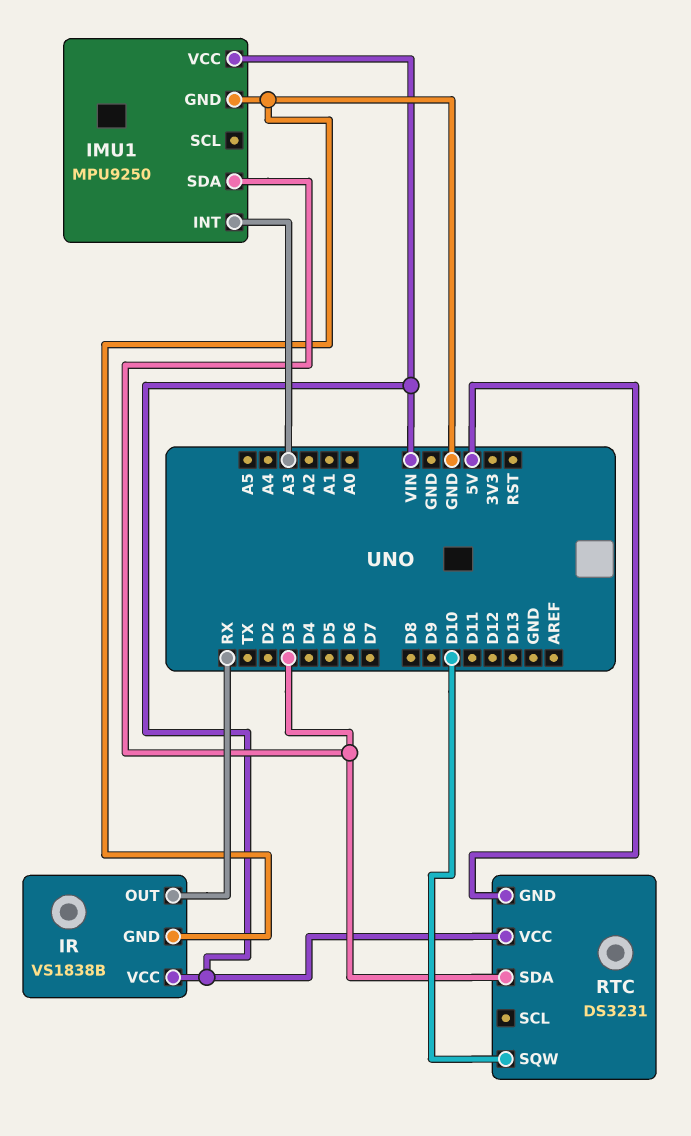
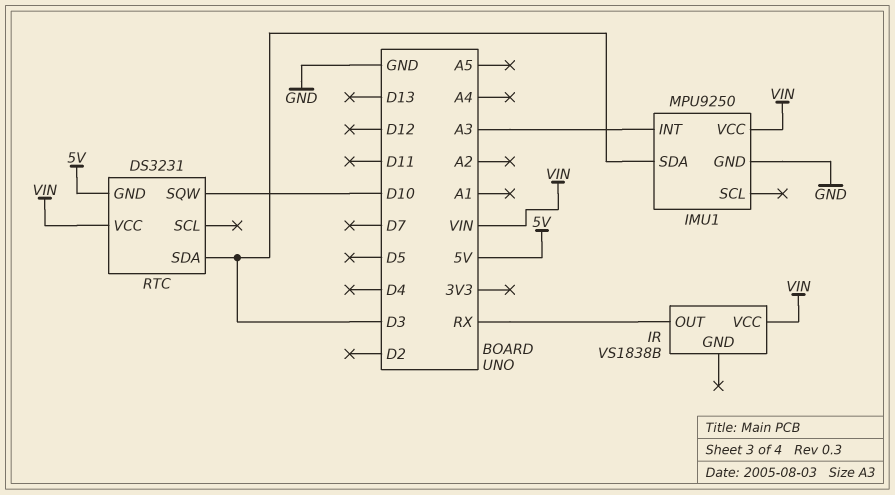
IR pin GND: GND -> none

